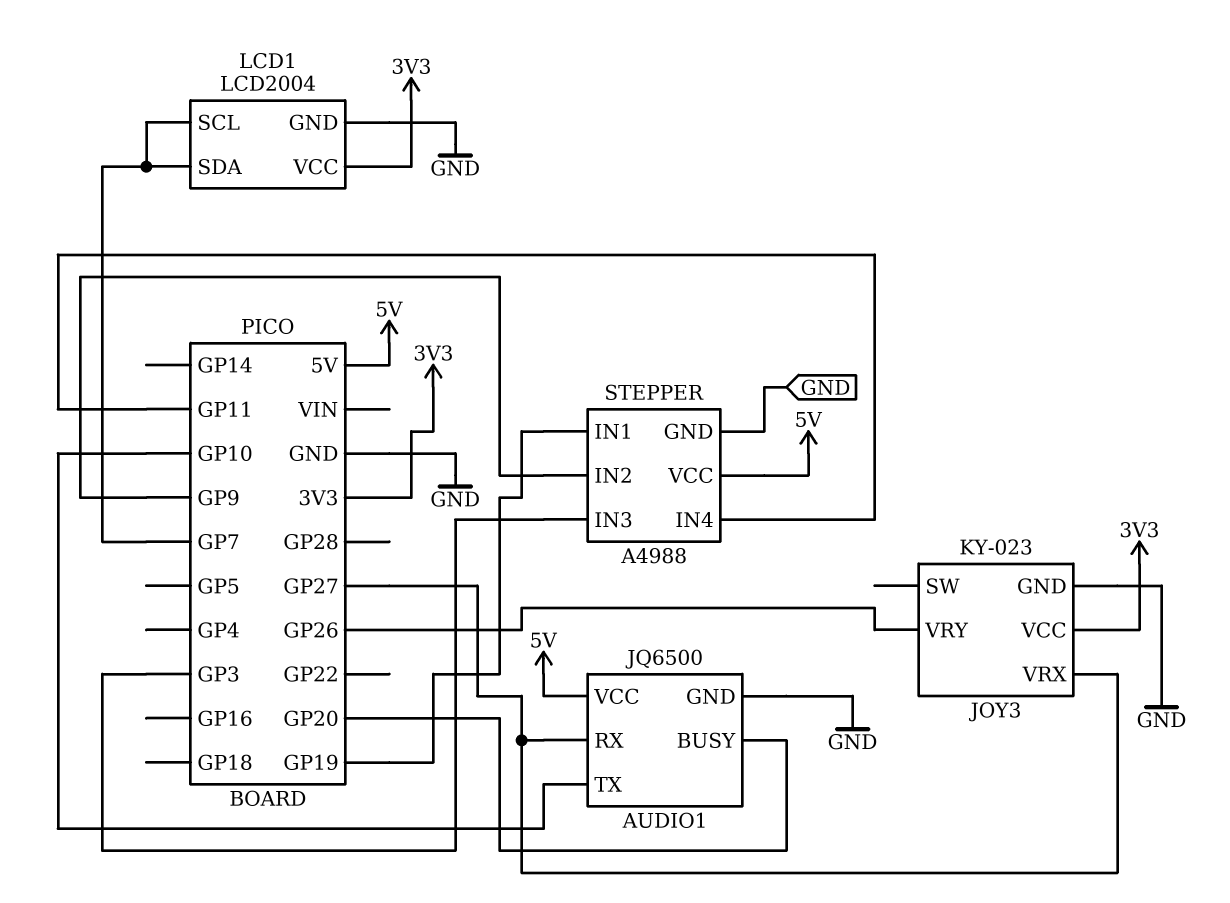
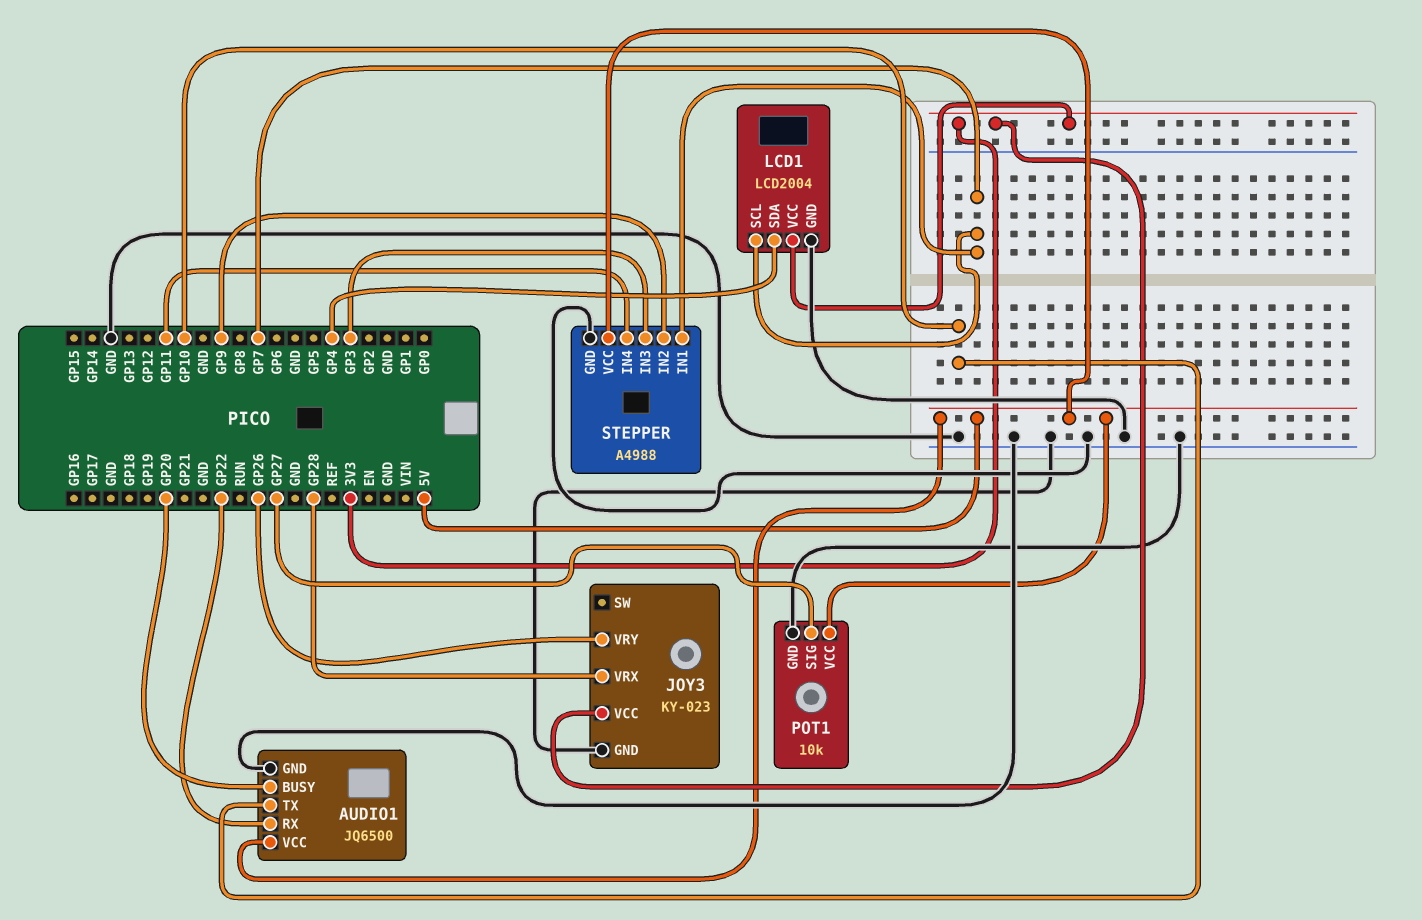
AUDIO1 pin RX: GP27 -> GP22
JOY3 pin VRX: GP27 -> GP28
LCD1 pin SDA: GP7 -> GP4
POT1: none -> 10k
POT1 pin GND: none -> GND
POT1 pin SIG: none -> GP27
POT1 pin VCC: none -> 5V
STEPPER pin IN1: GP19 -> GP7

